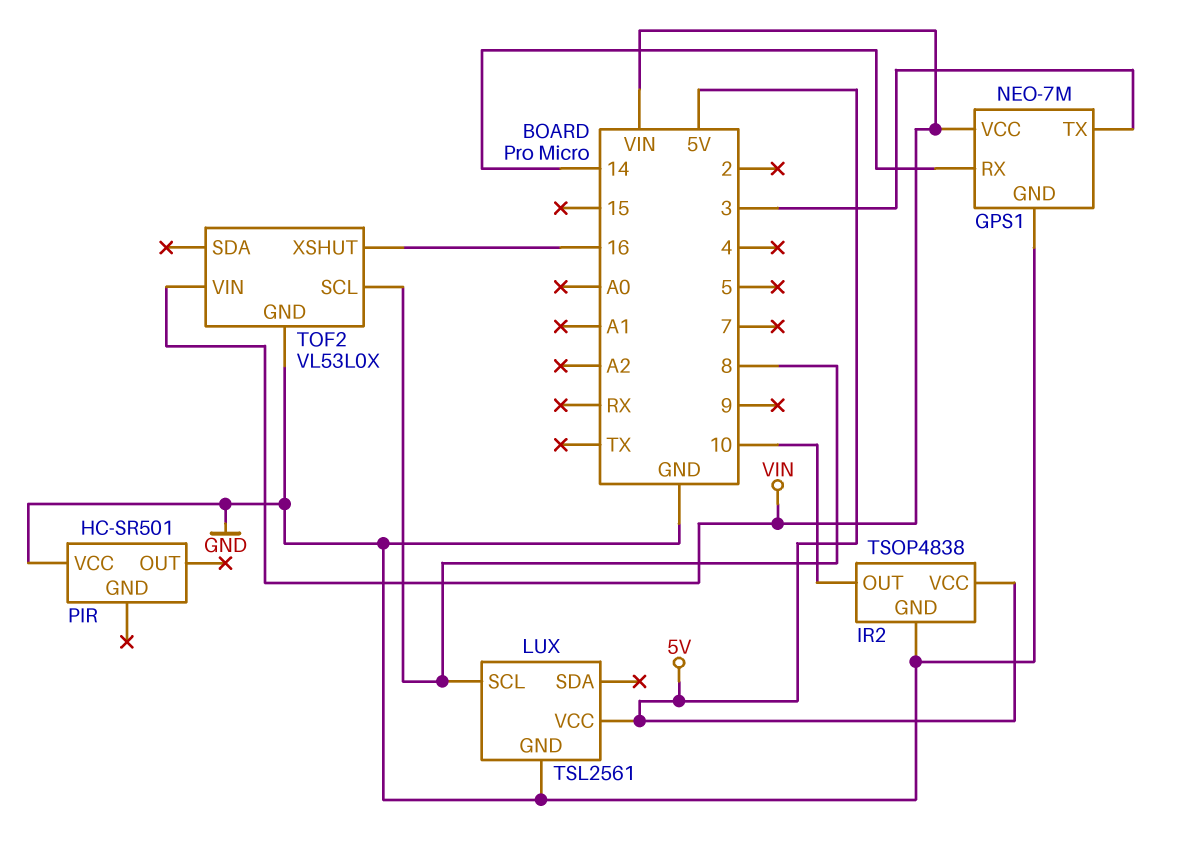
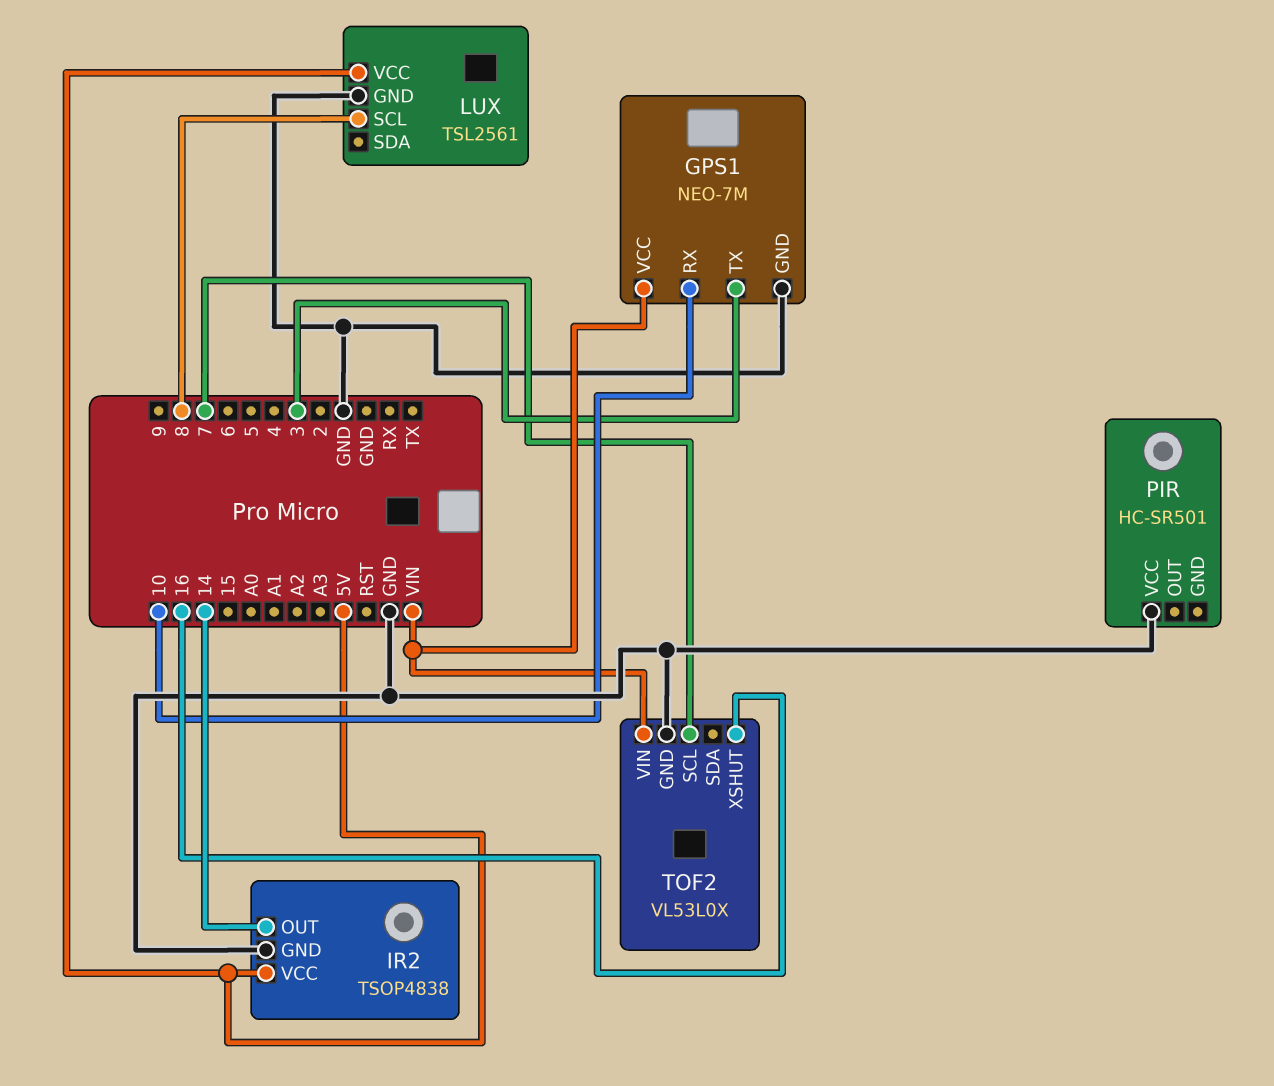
GPS1 pin RX: 14 -> 10
IR2 pin OUT: 10 -> 14
TOF2 pin SCL: 8 -> 7

